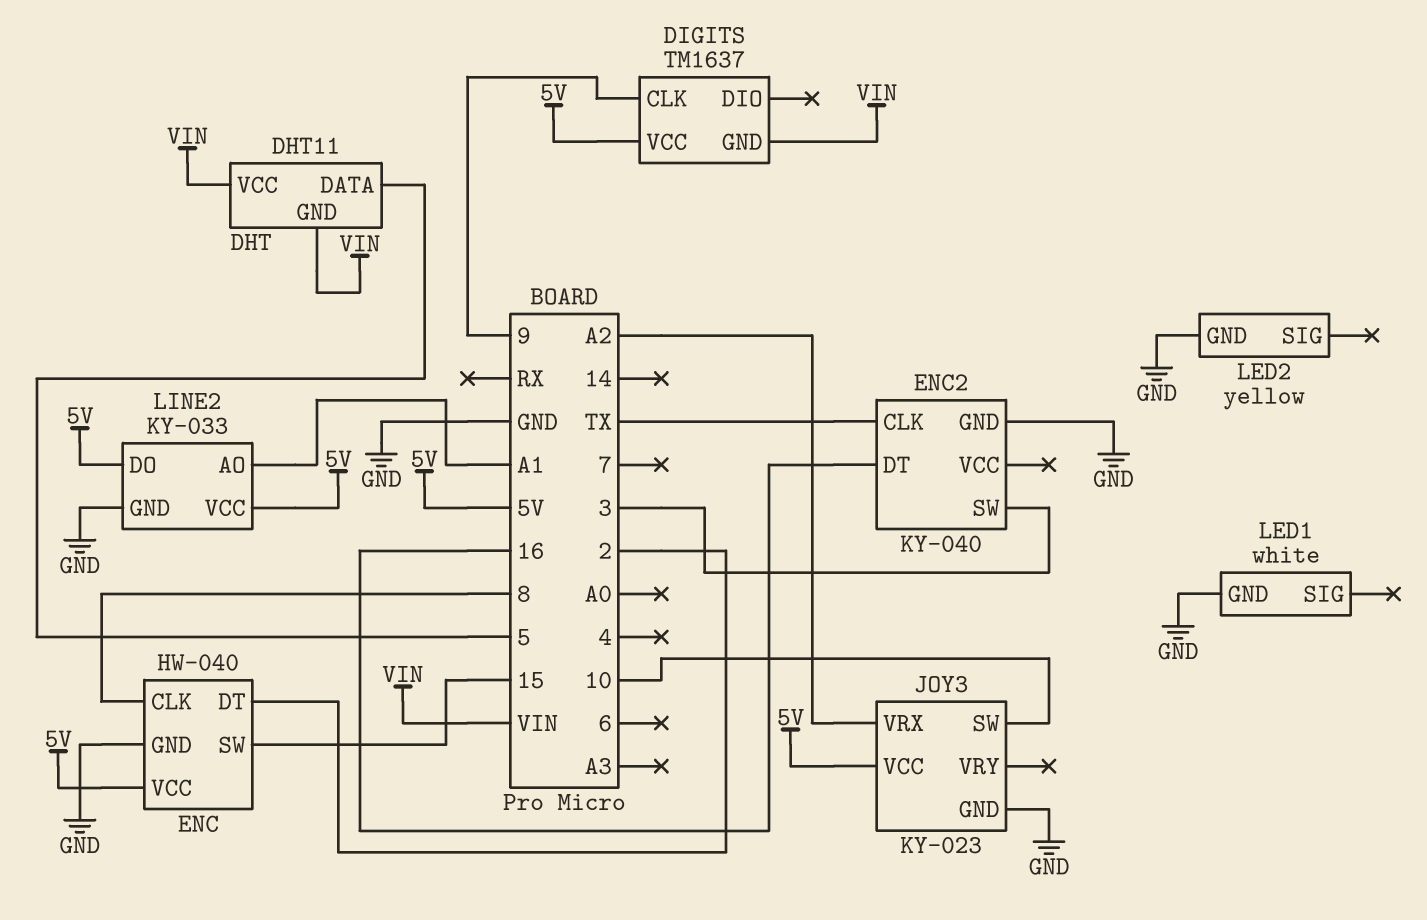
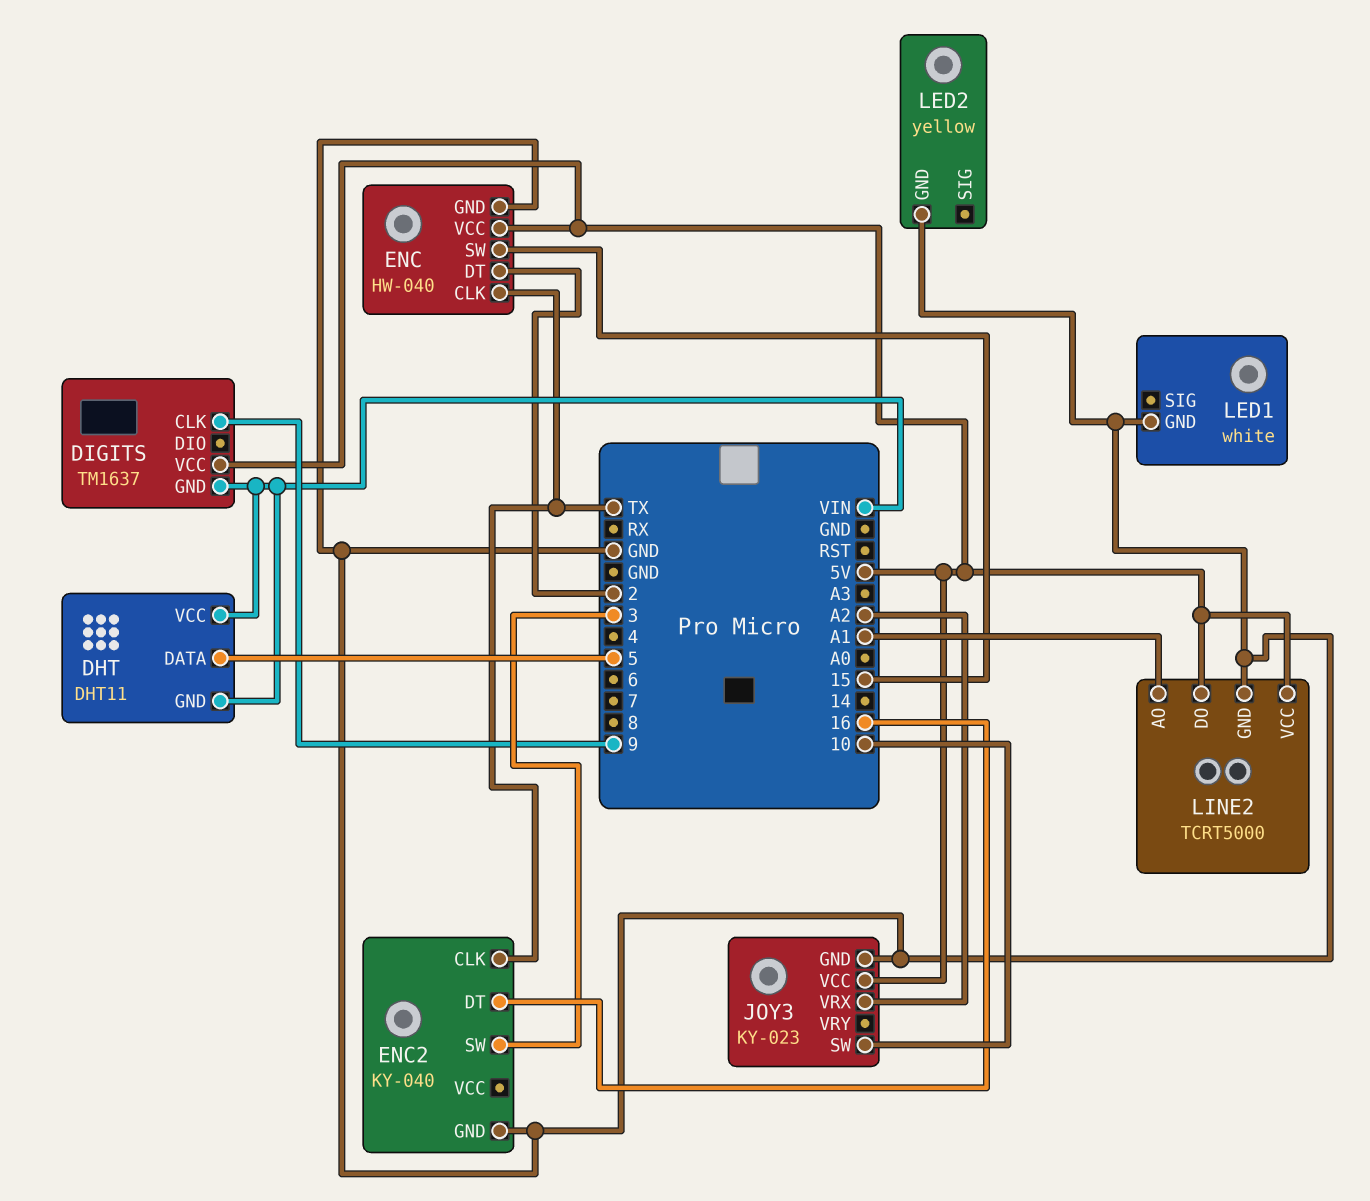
ENC pin CLK: 8 -> TX
LINE2: KY-033 -> TCRT5000

